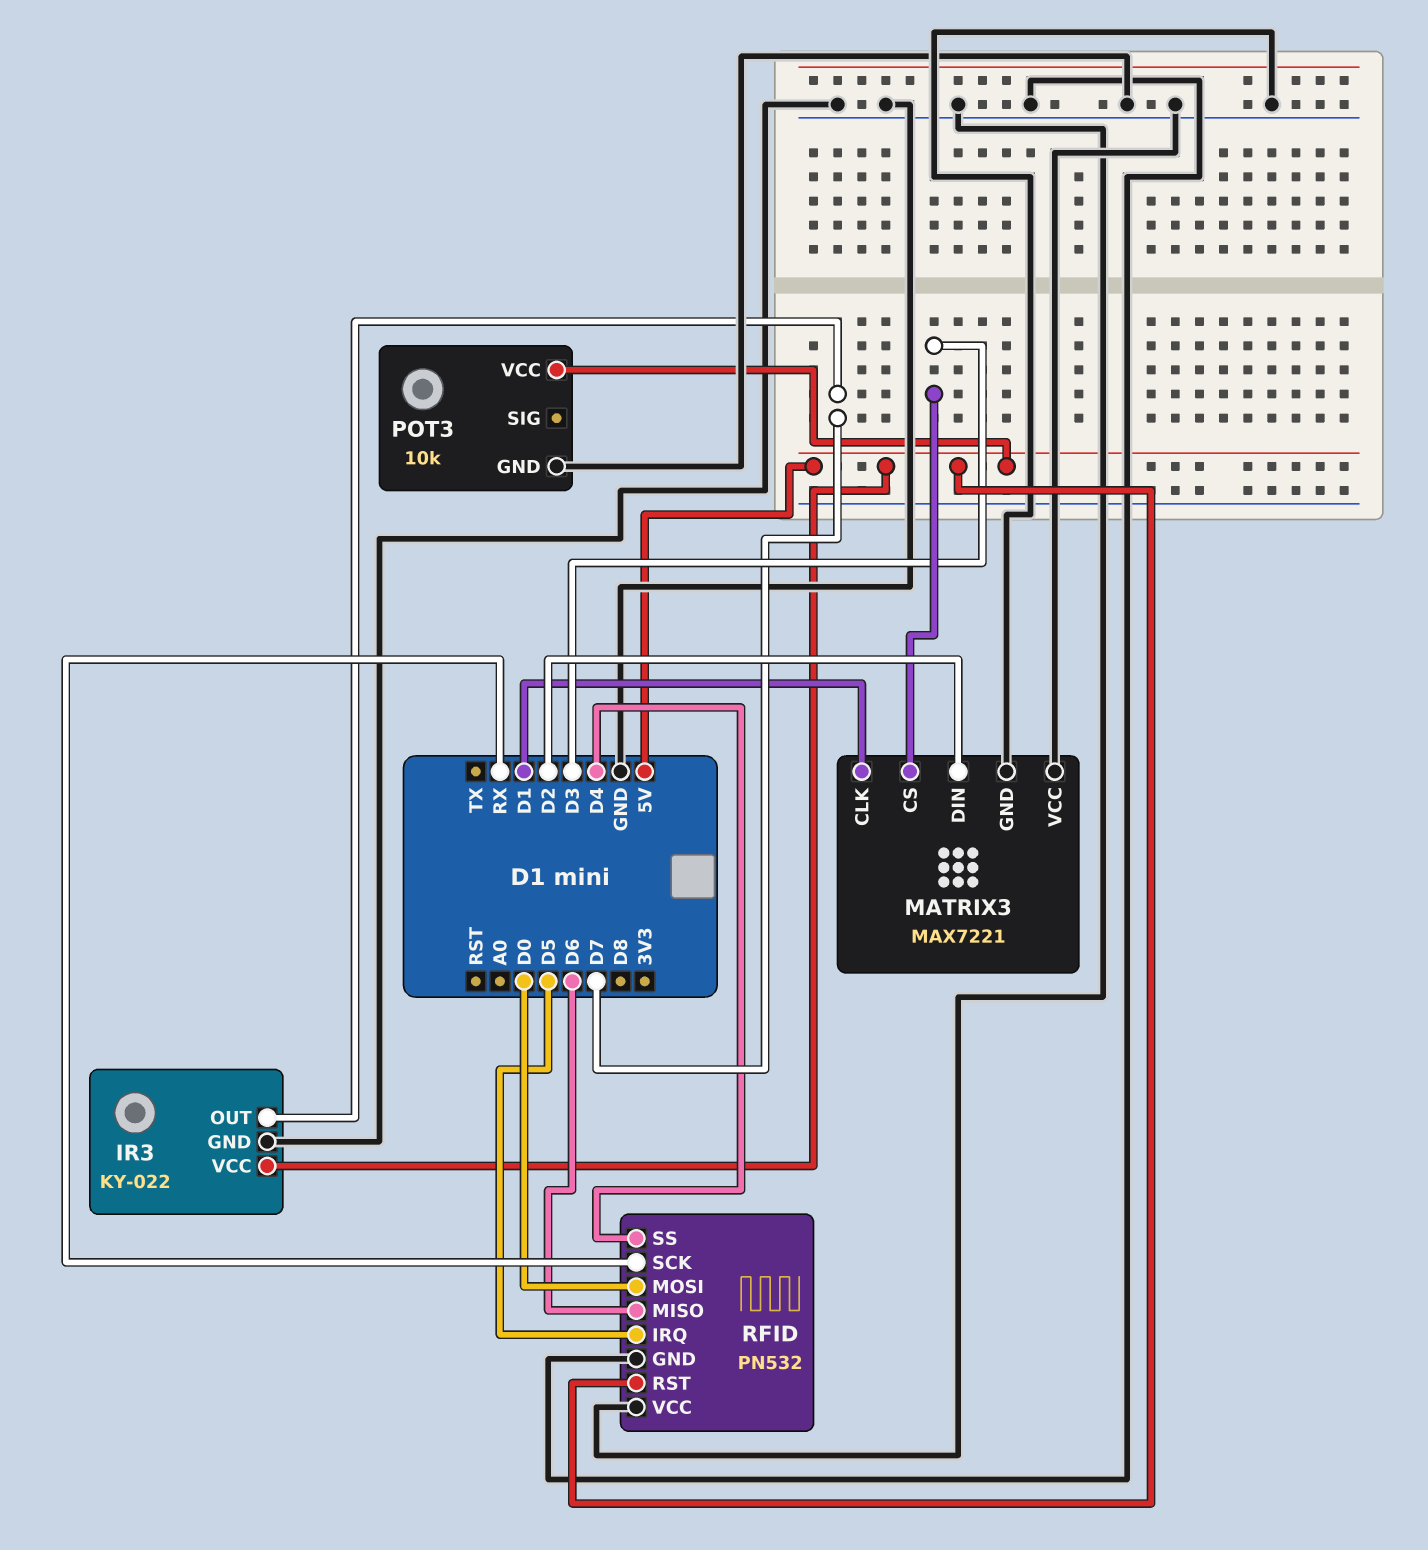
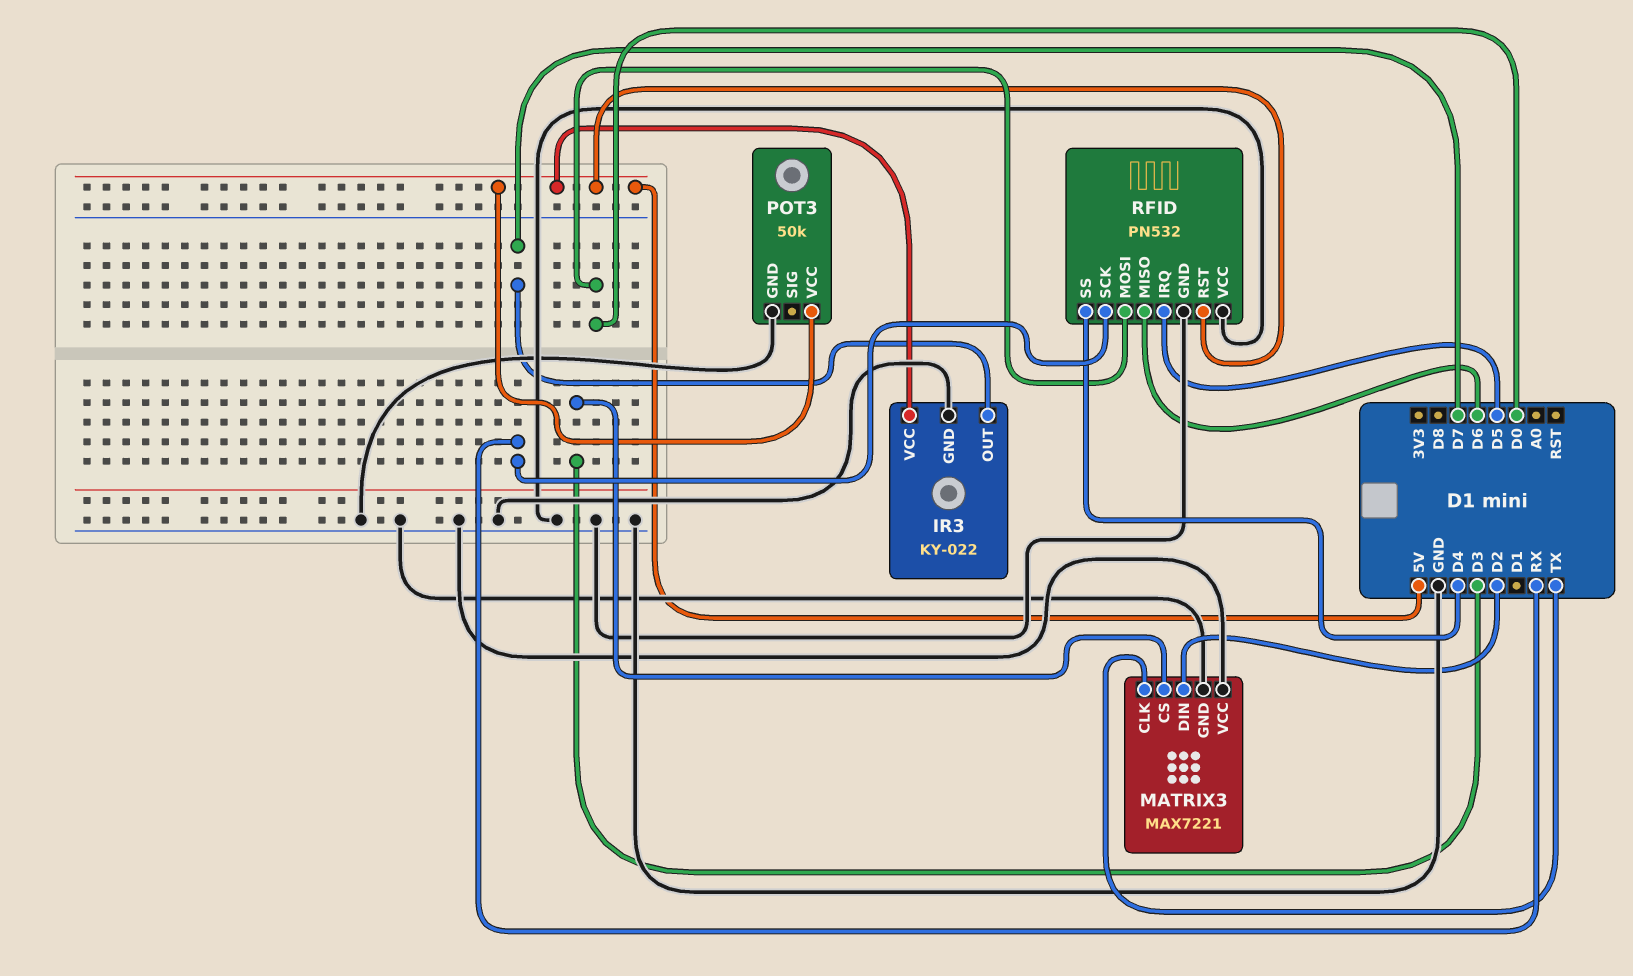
MATRIX3 pin CLK: D1 -> TX
POT3: 10k -> 50k

